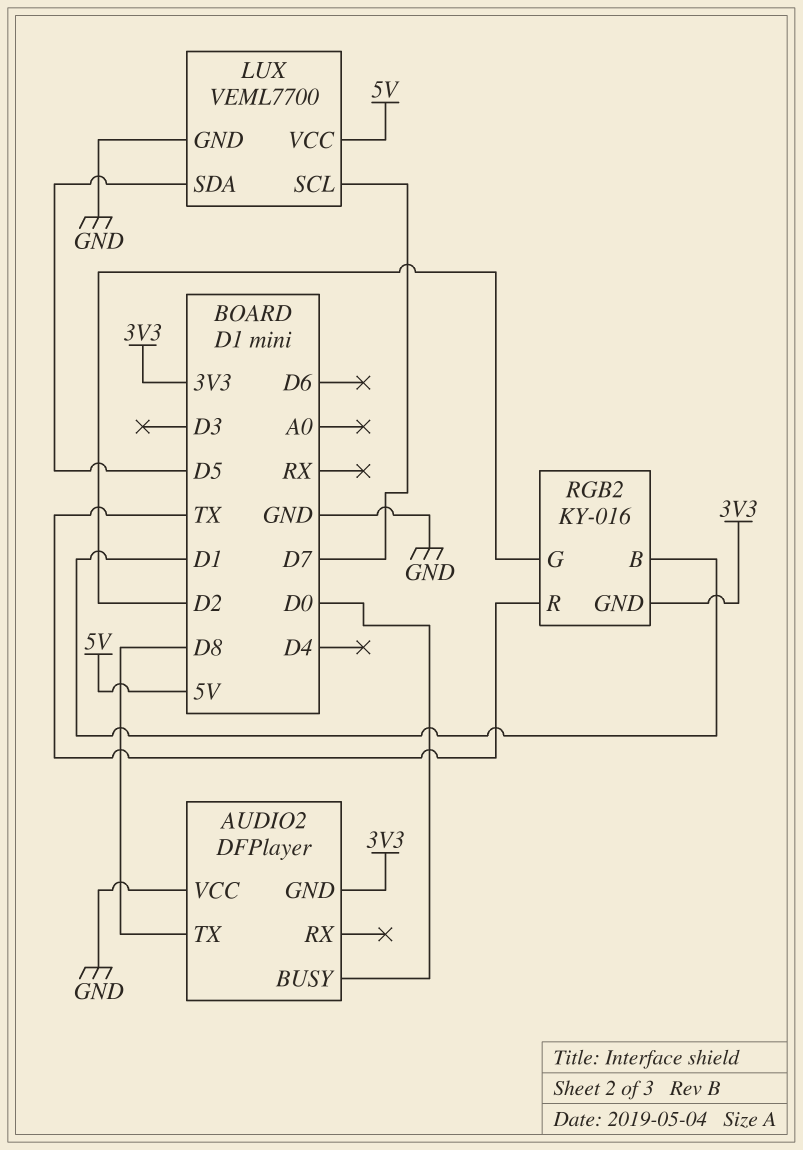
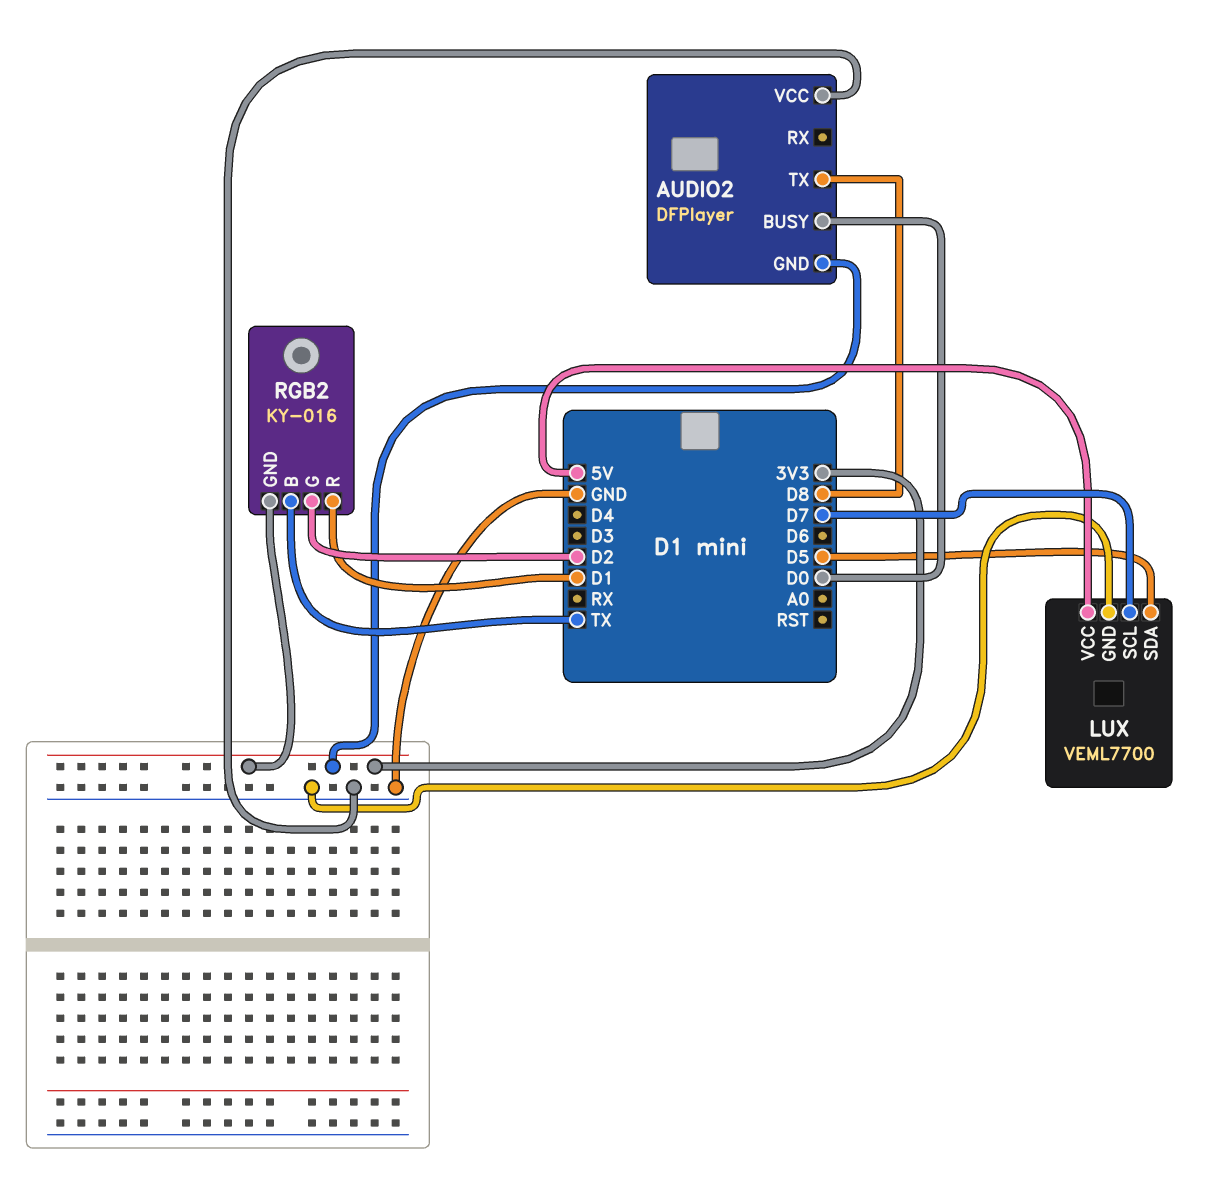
RGB2 pin B: D1 -> TX
RGB2 pin R: TX -> D1

